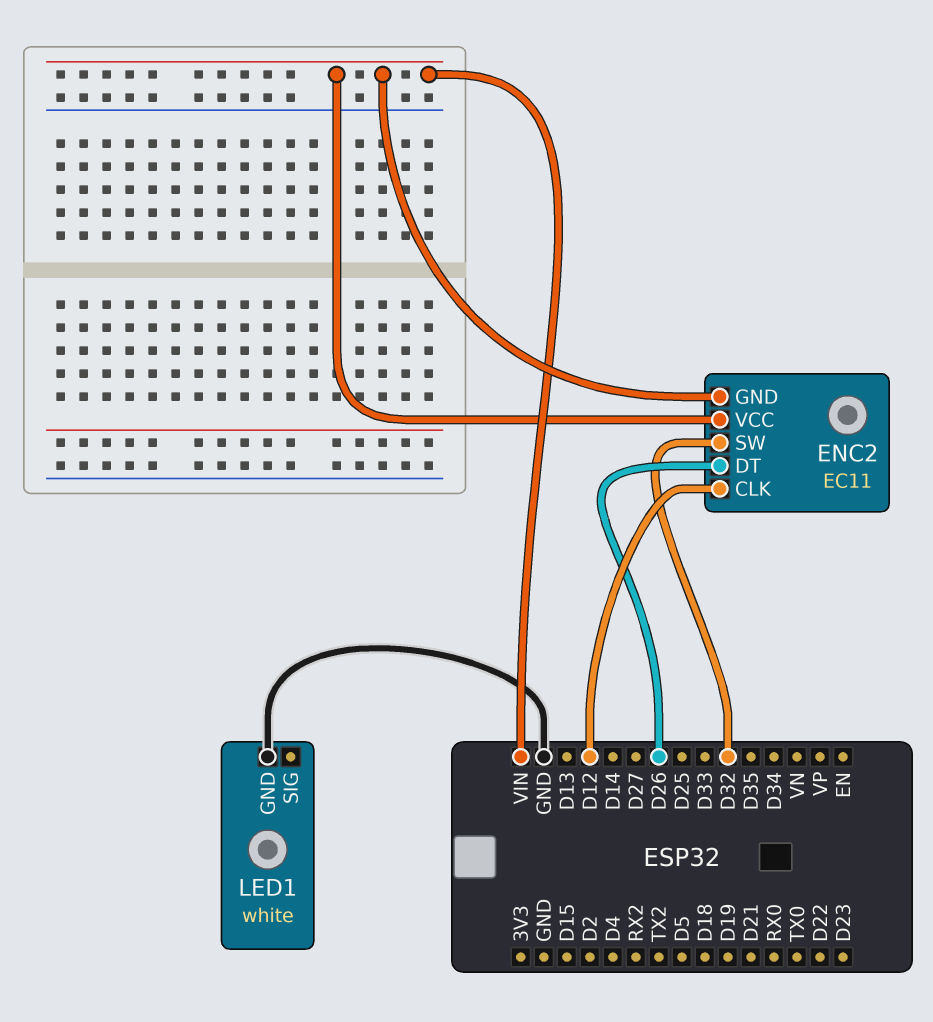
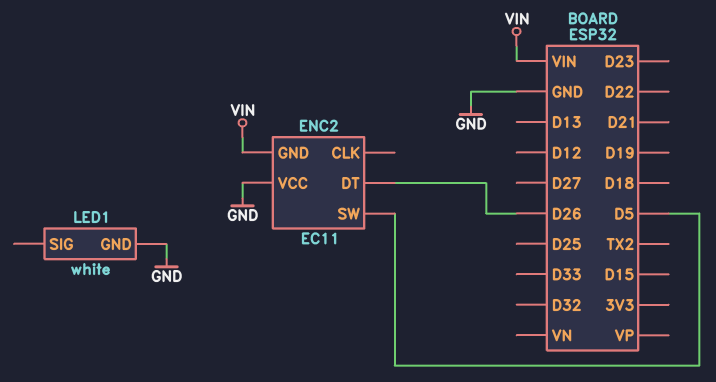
ENC2 pin CLK: D12 -> none
ENC2 pin SW: D32 -> D5
ENC2 pin VCC: VIN -> GND

